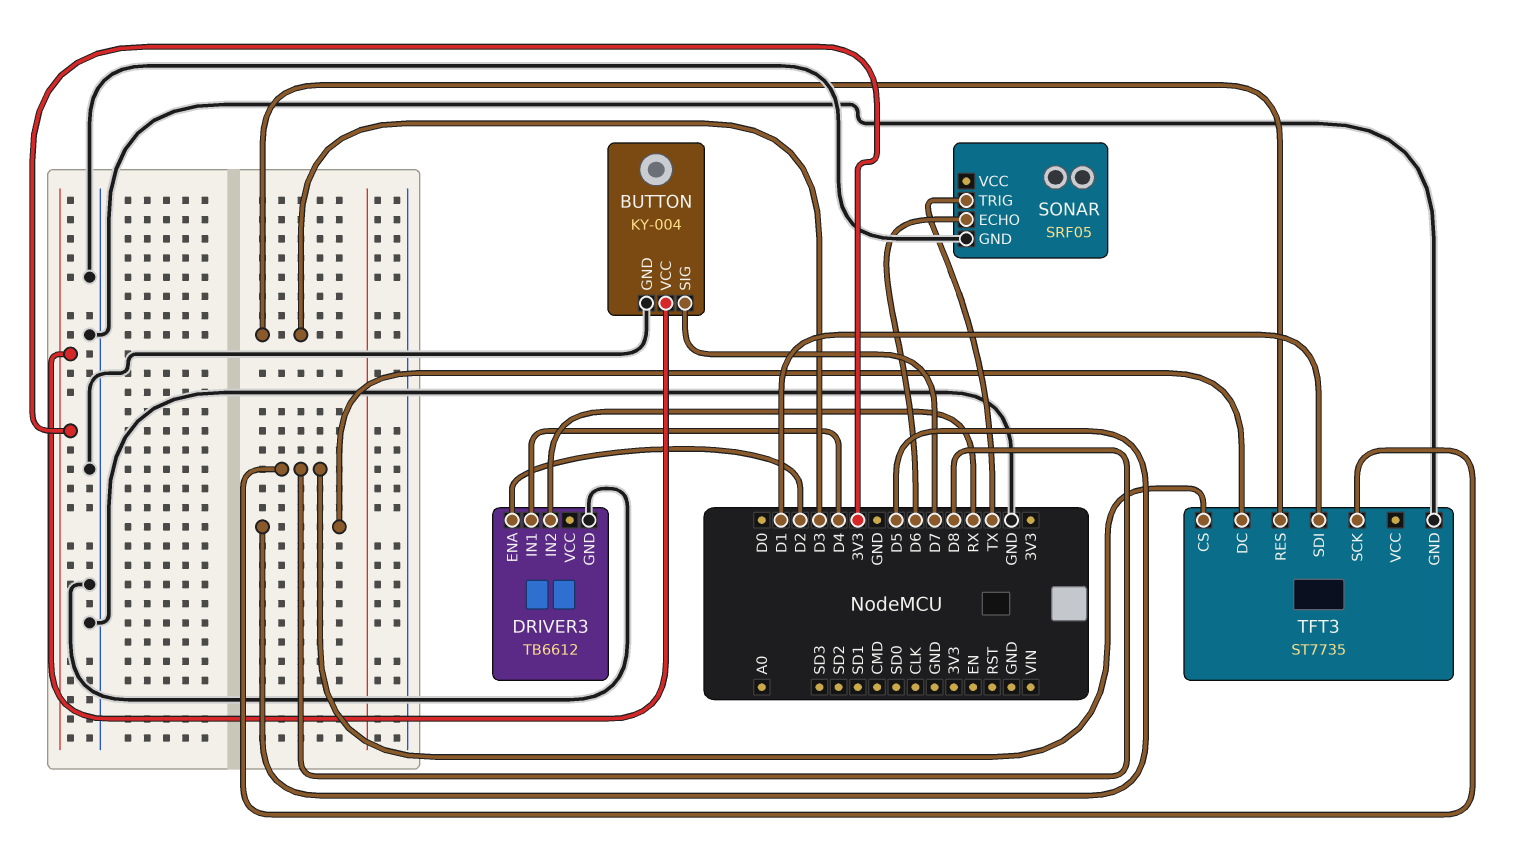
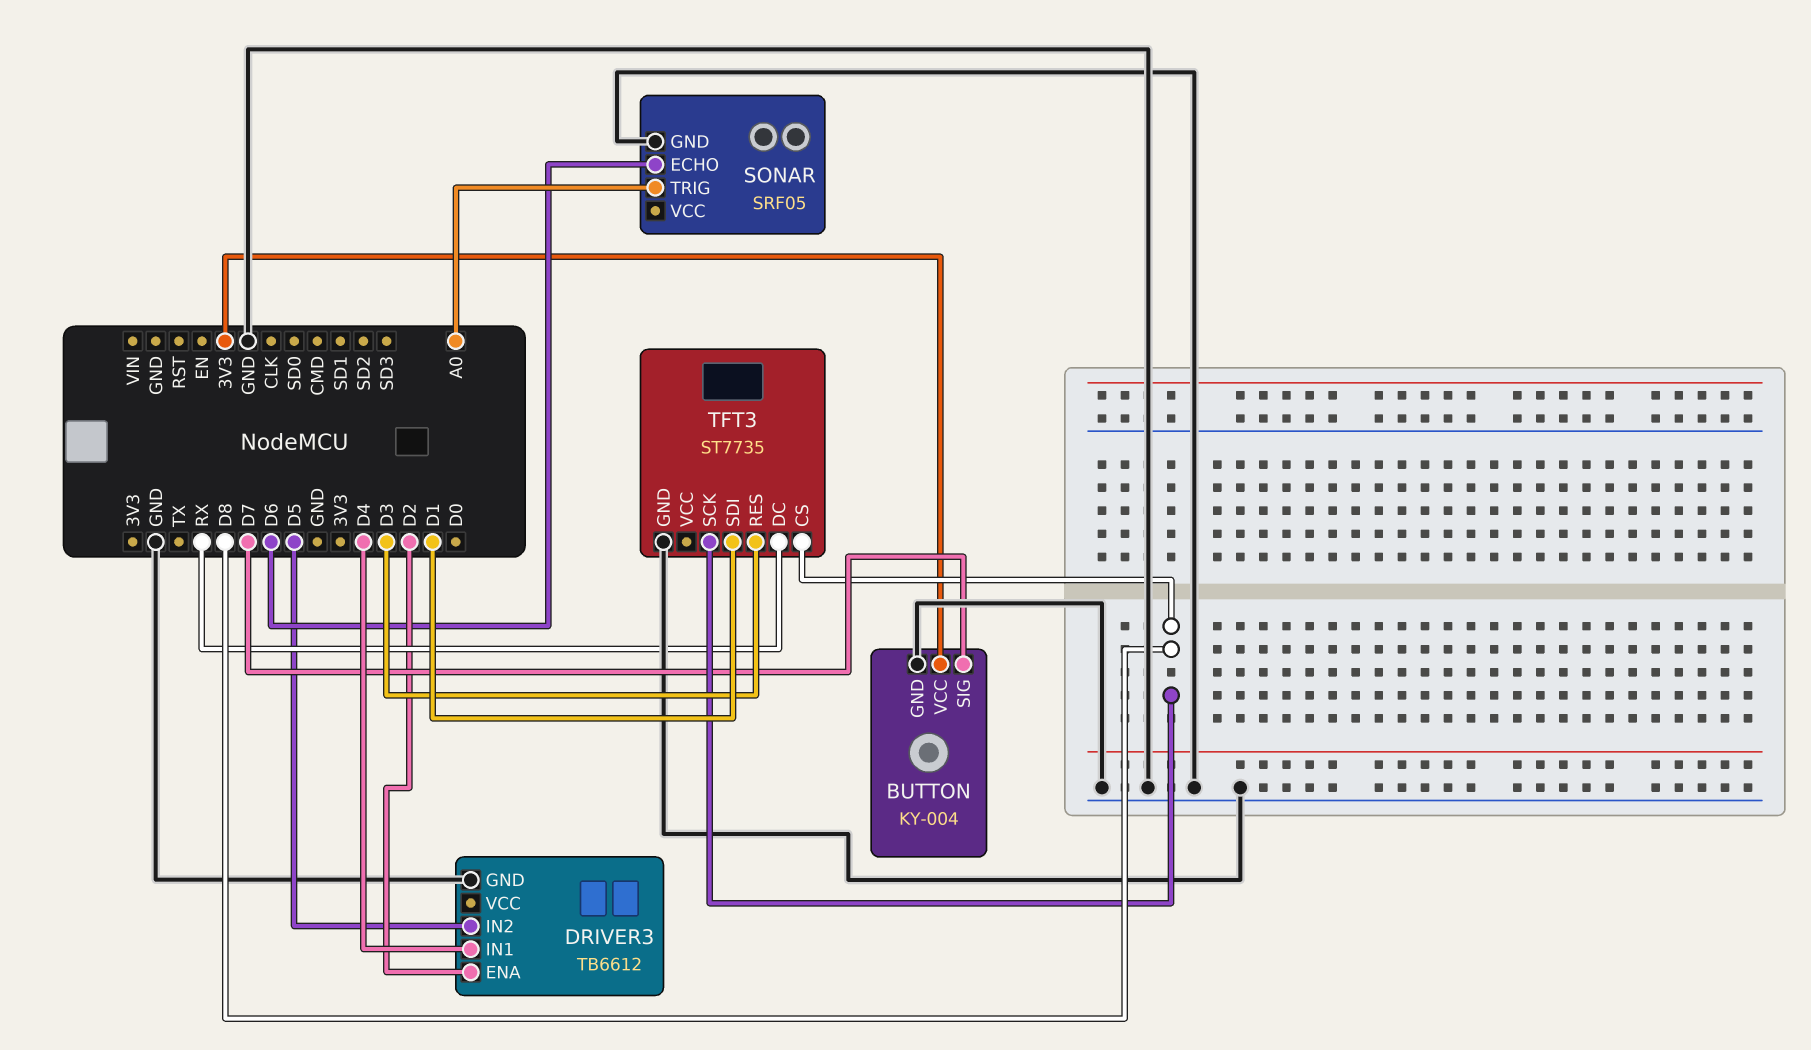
DRIVER3 pin IN2: RX -> D5
SONAR pin TRIG: TX -> A0
TFT3 pin DC: D5 -> RX

